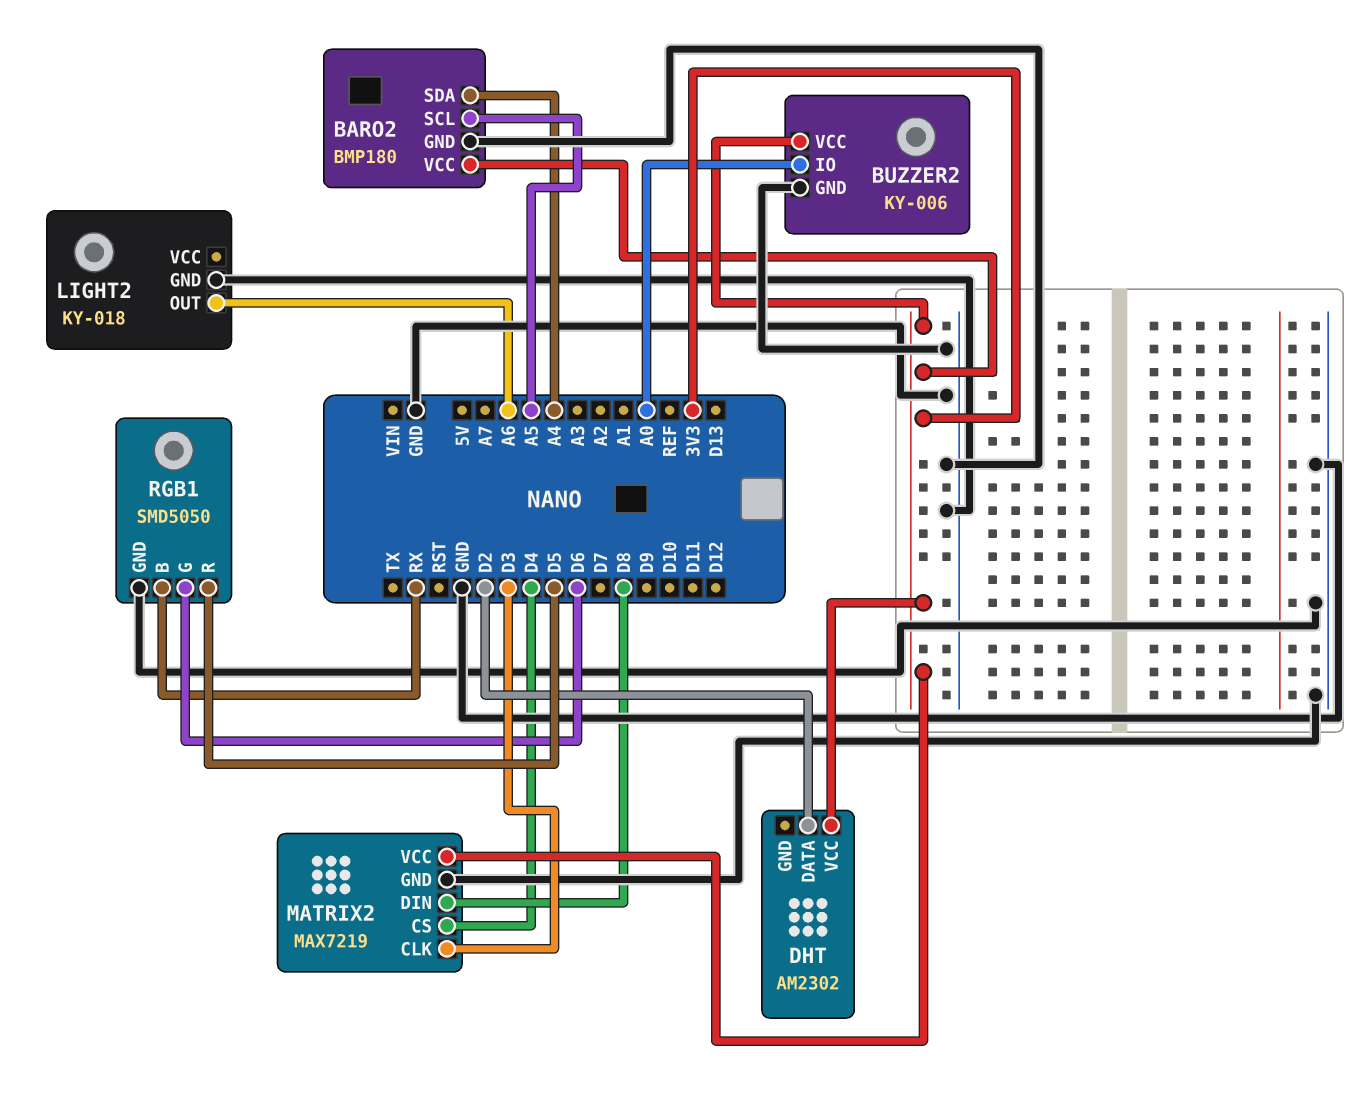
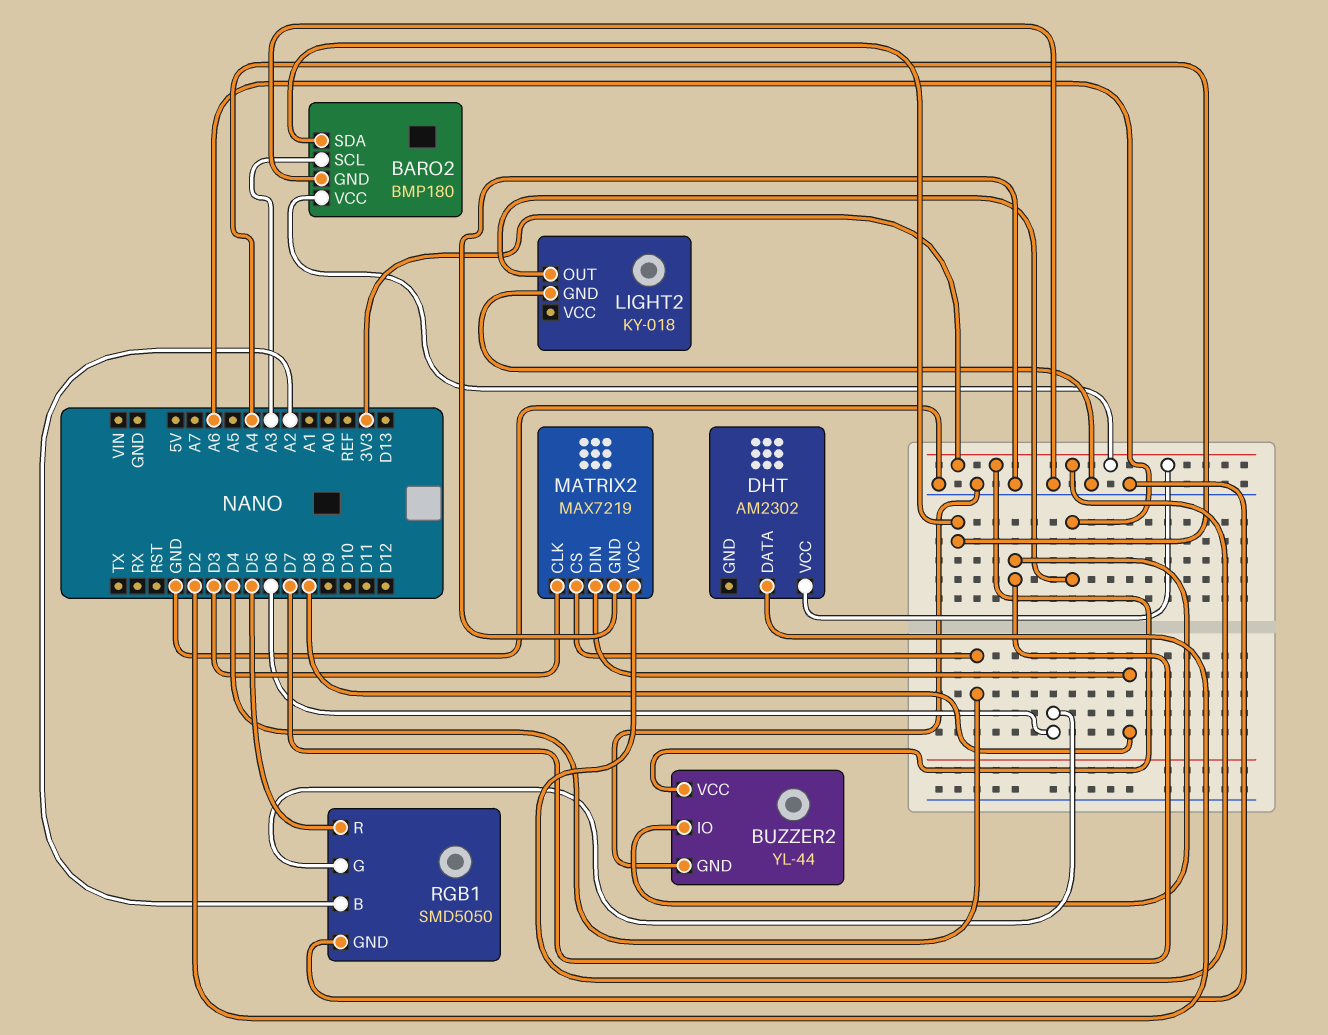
BARO2 pin SCL: A5 -> A3
BUZZER2: KY-006 -> YL-44
BUZZER2 pin IO: A0 -> D7
RGB1 pin B: RX -> A2

